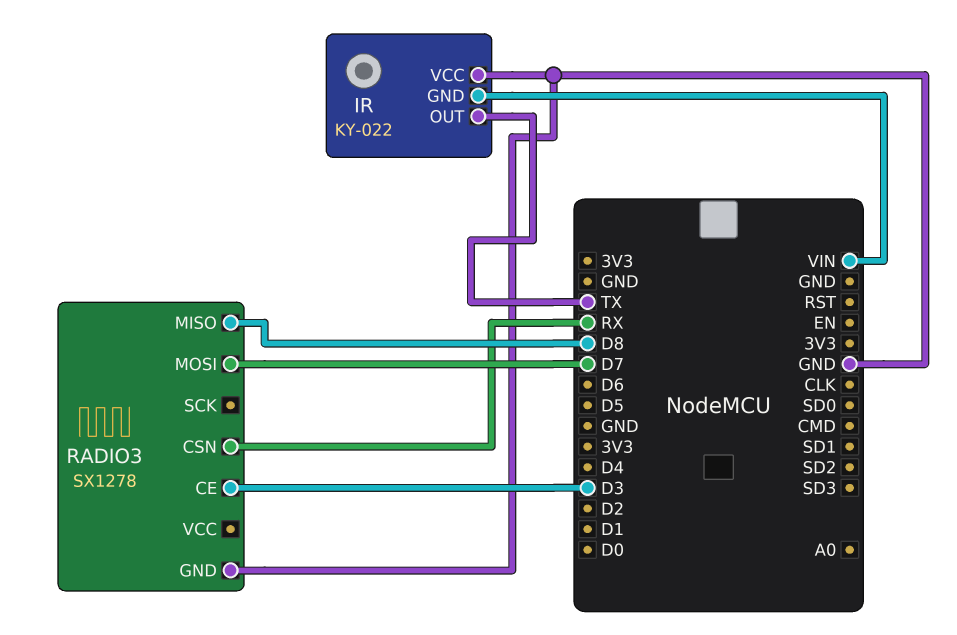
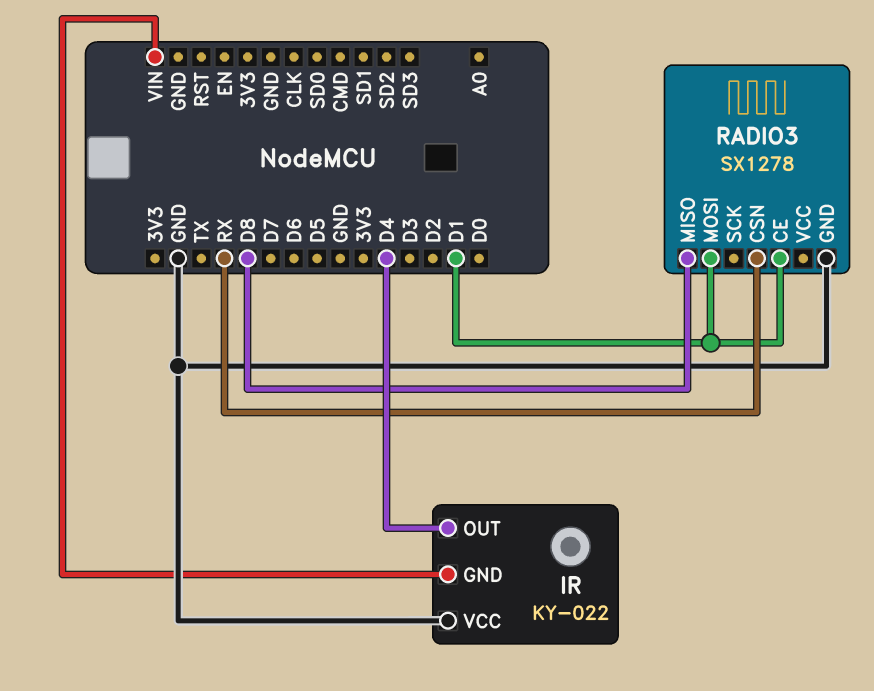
IR pin OUT: TX -> D4
RADIO3 pin CE: D3 -> D1
RADIO3 pin MOSI: D7 -> D1

